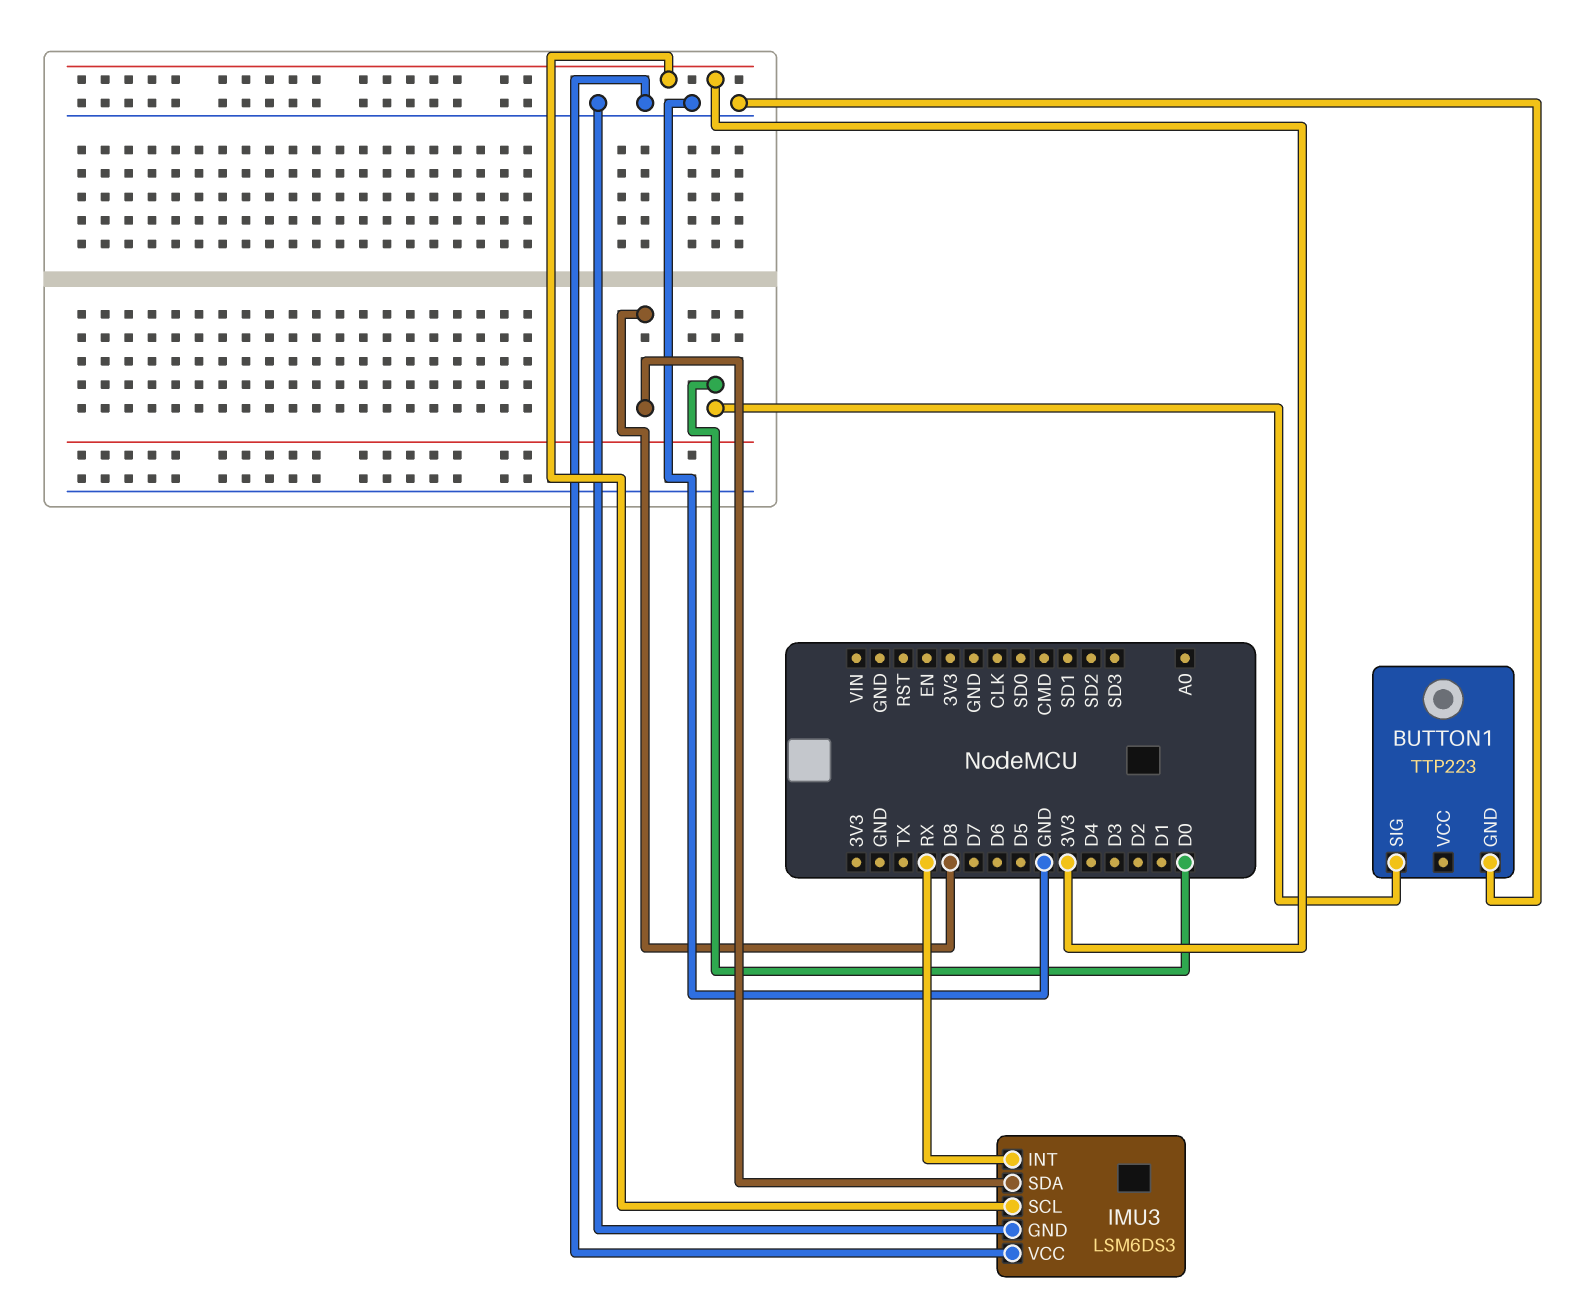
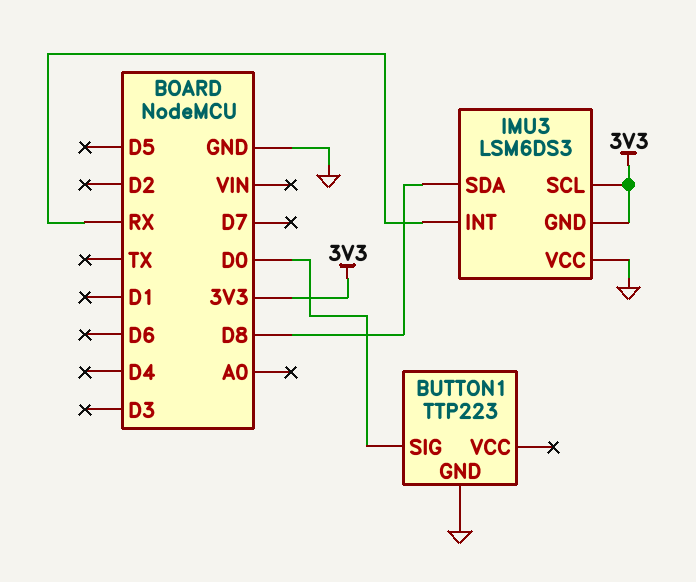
IMU3 pin GND: GND -> 3V3

